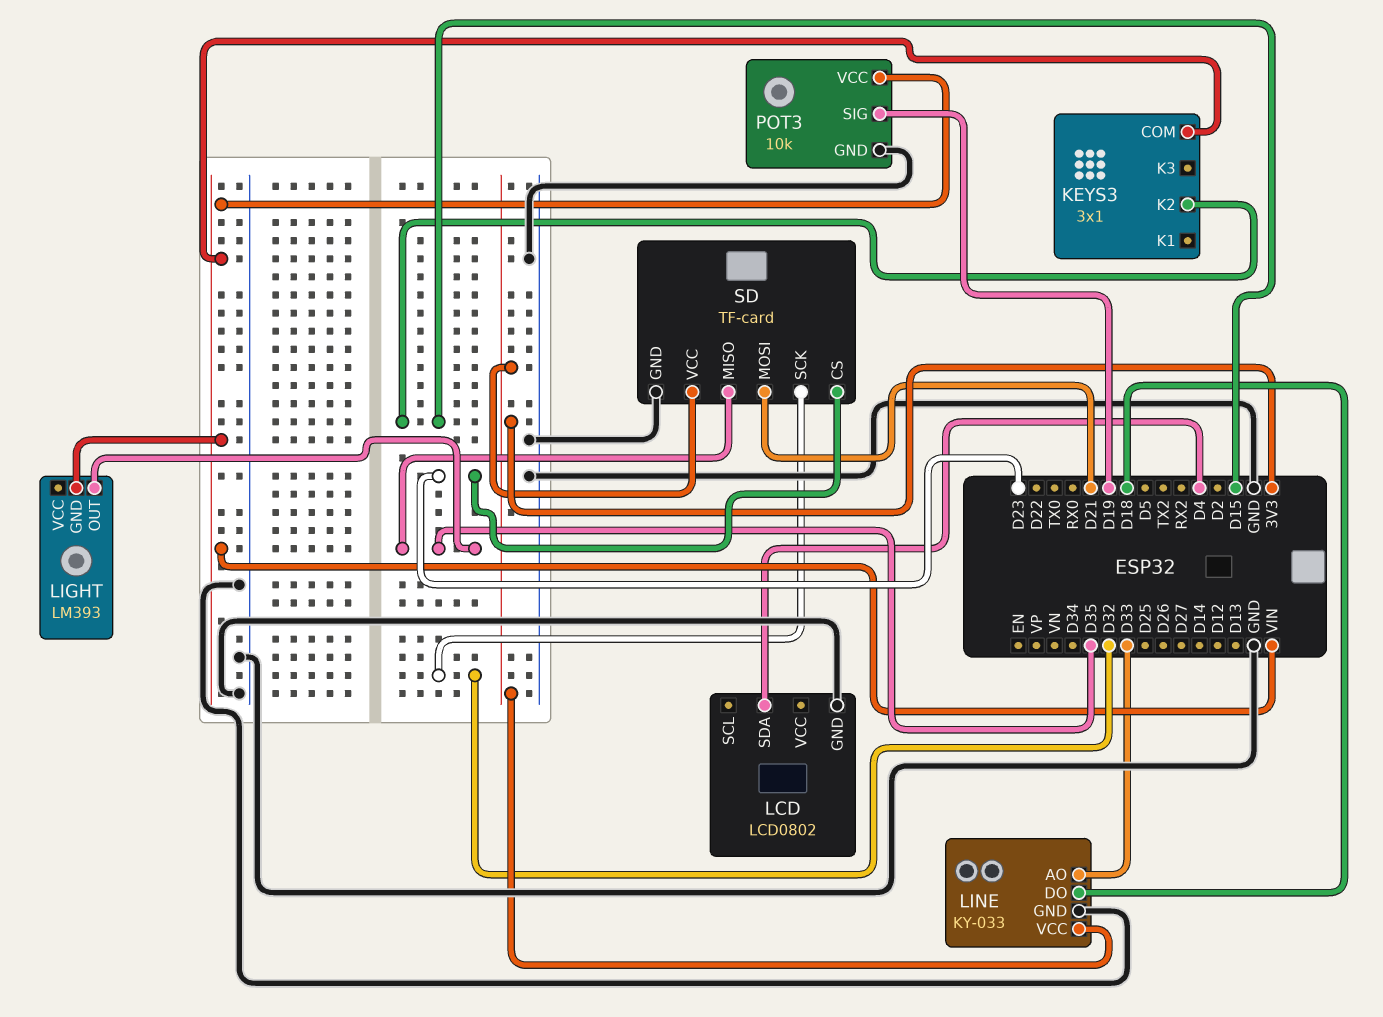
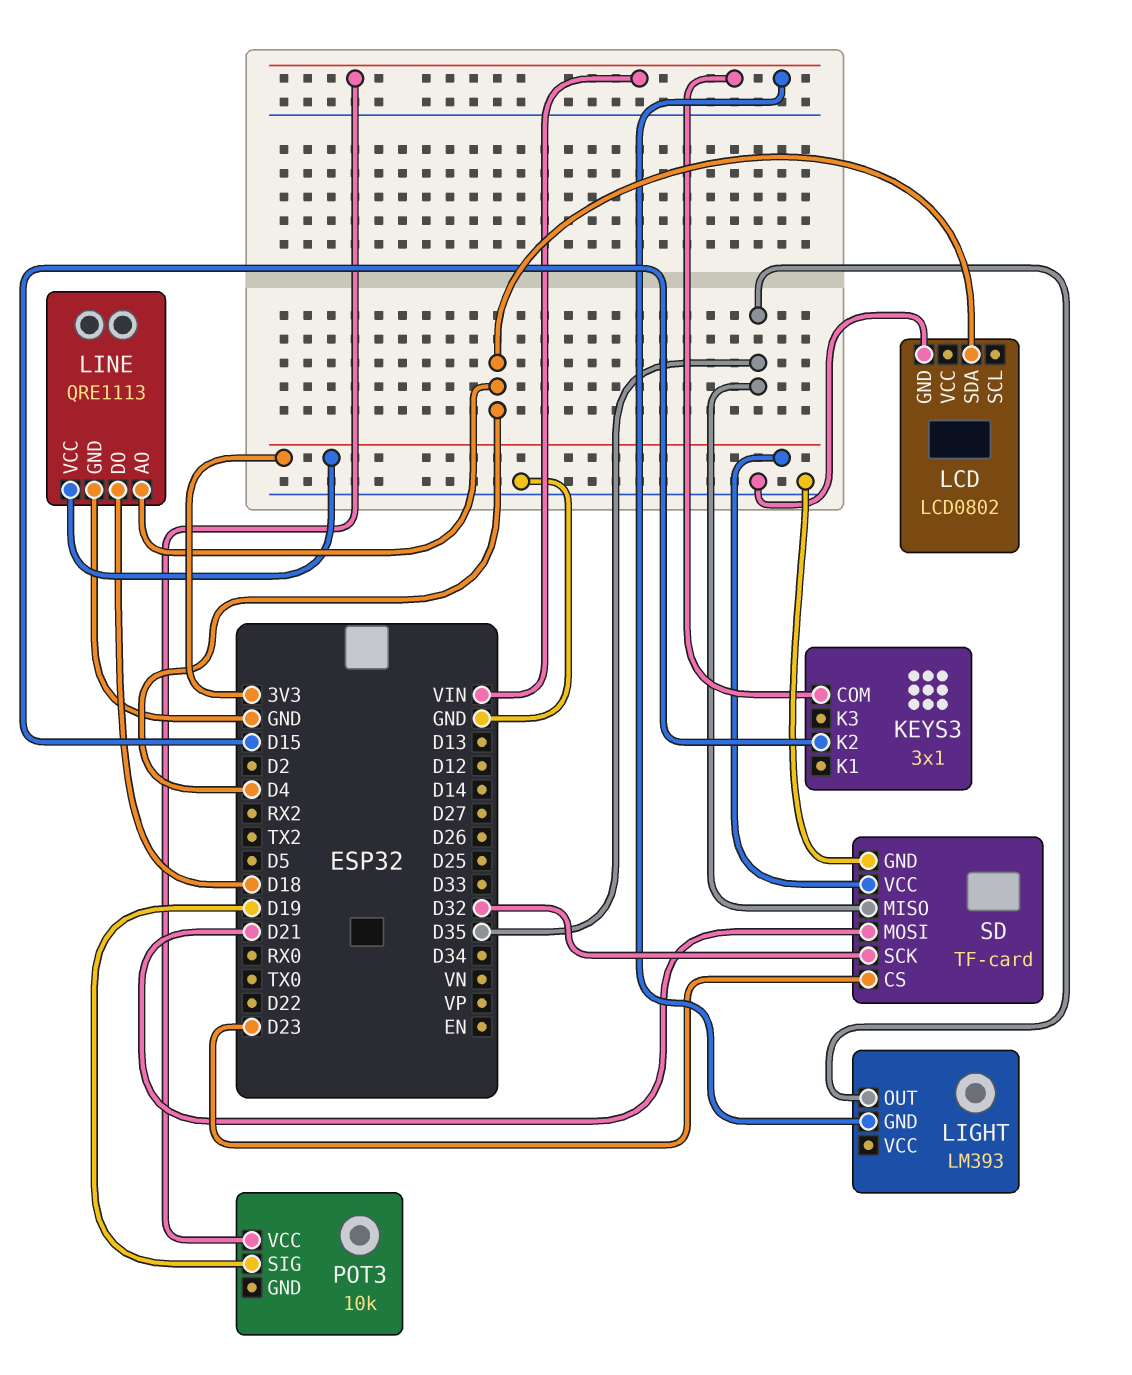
LINE: KY-033 -> QRE1113
LINE pin AO: D33 -> D4
POT3 pin GND: GND -> none

